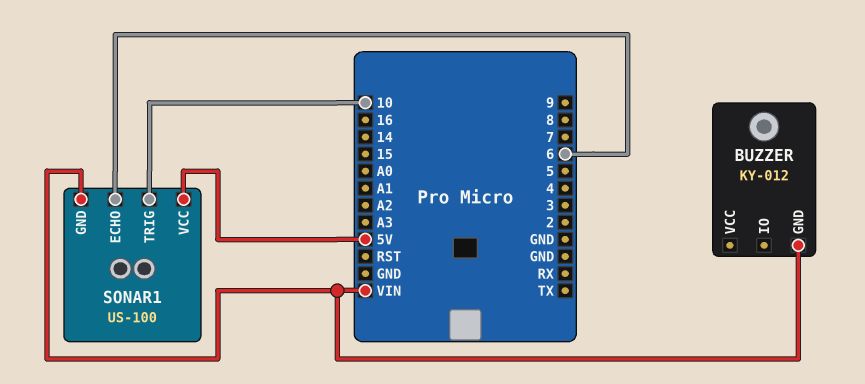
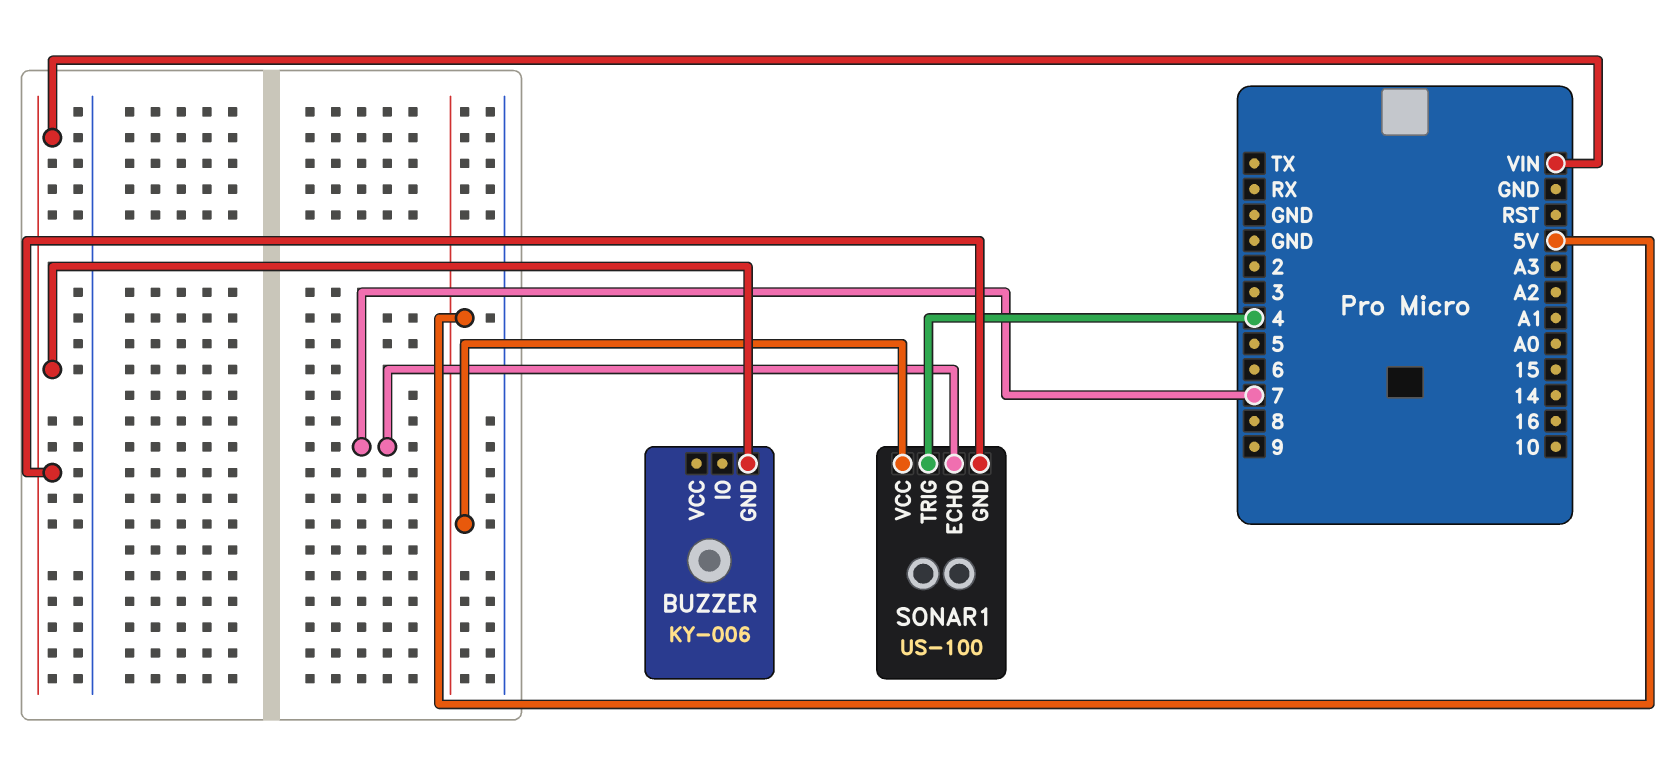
BUZZER: KY-012 -> KY-006
SONAR1 pin ECHO: 6 -> 7
SONAR1 pin TRIG: 10 -> 4

